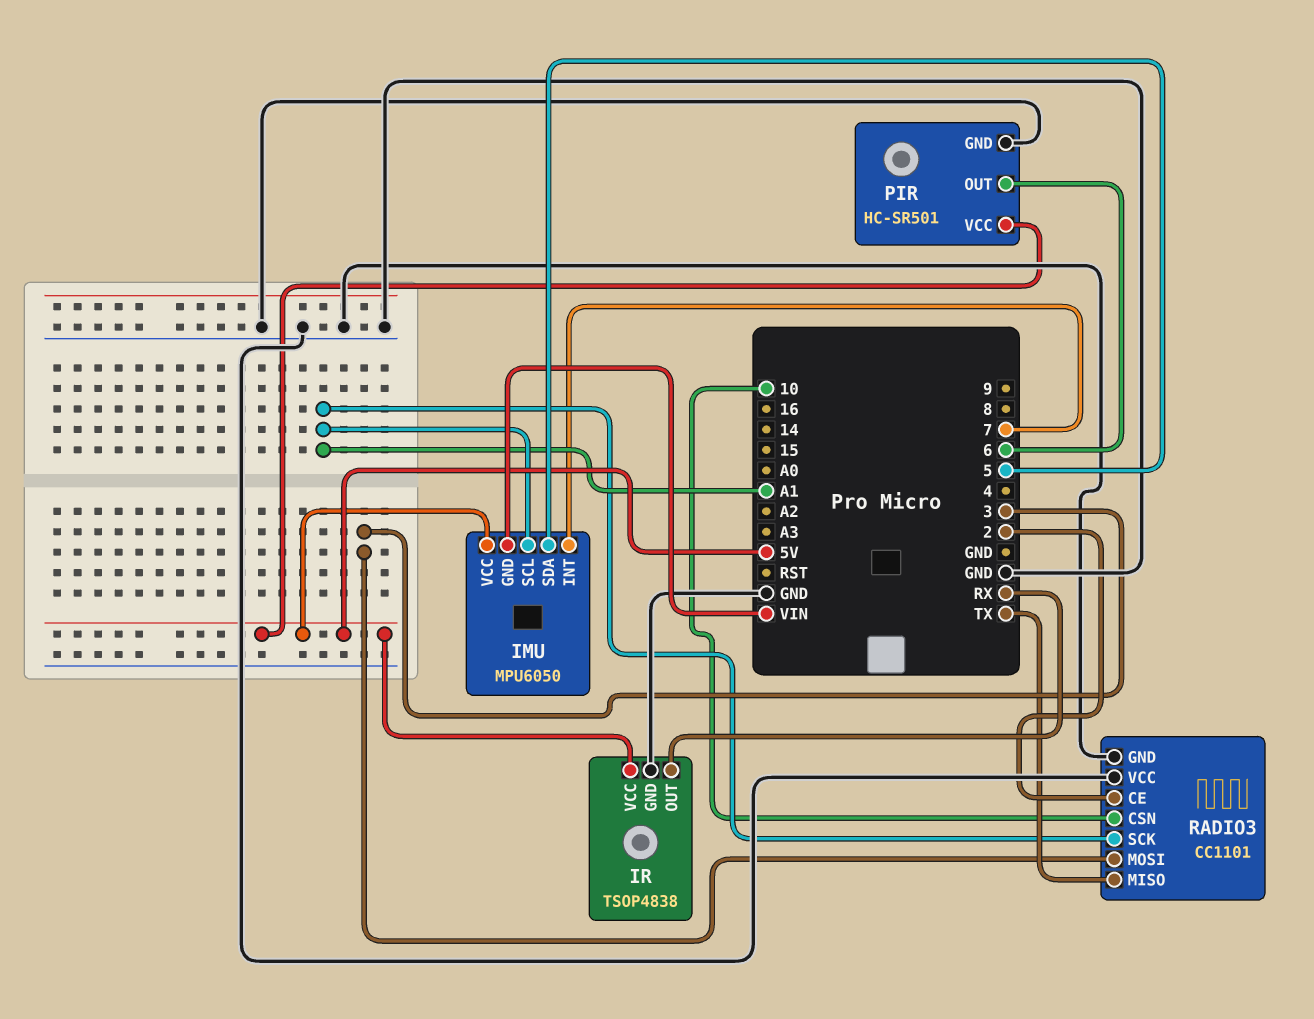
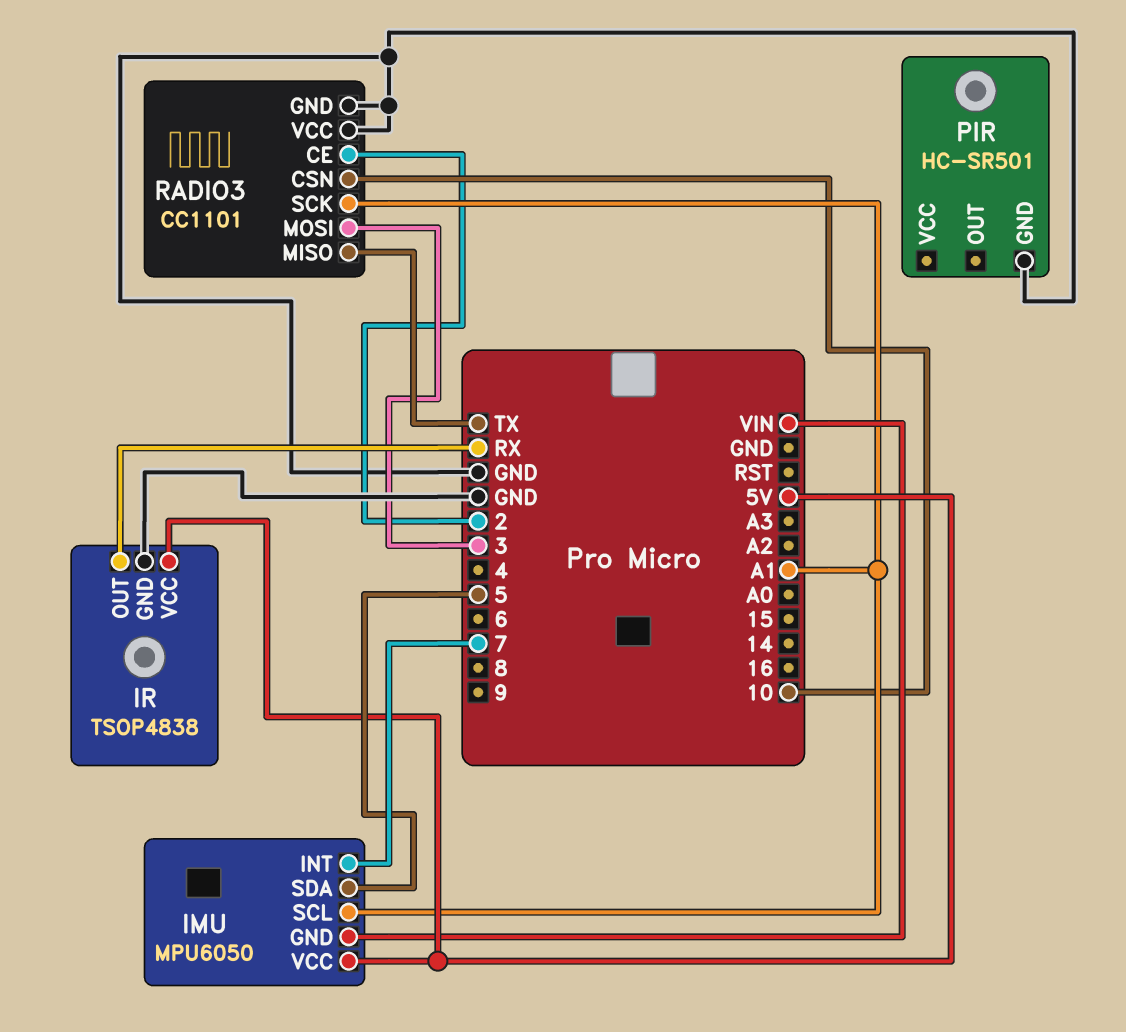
PIR pin OUT: 6 -> none
PIR pin VCC: 5V -> none

